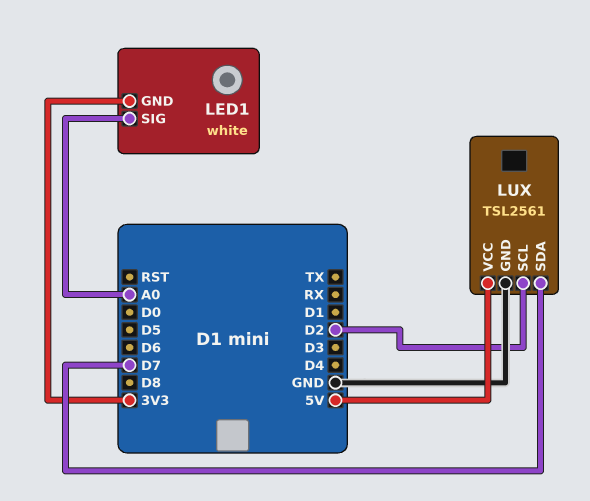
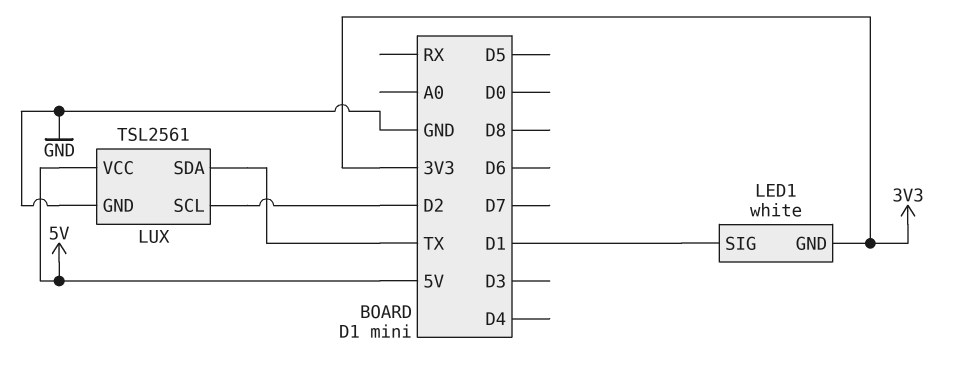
LED1 pin SIG: A0 -> D1
LUX pin SDA: D7 -> TX

